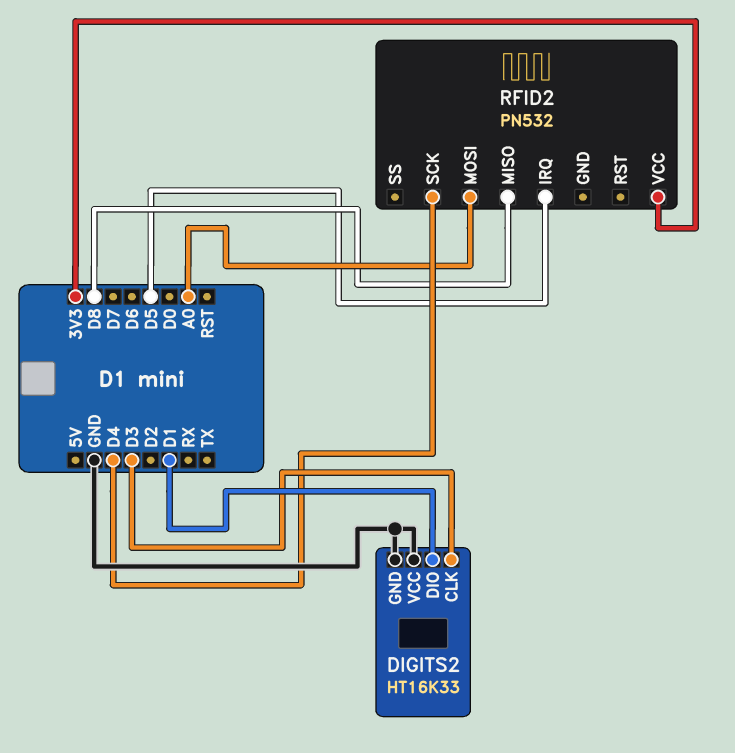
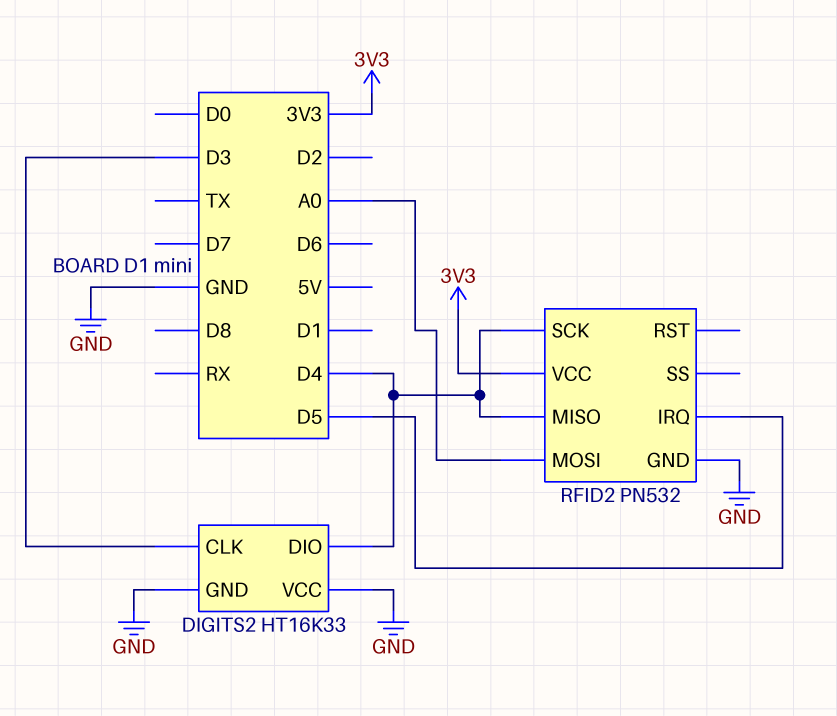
DIGITS2 pin DIO: D1 -> D4
RFID2 pin GND: none -> GND
RFID2 pin MISO: D8 -> D4

